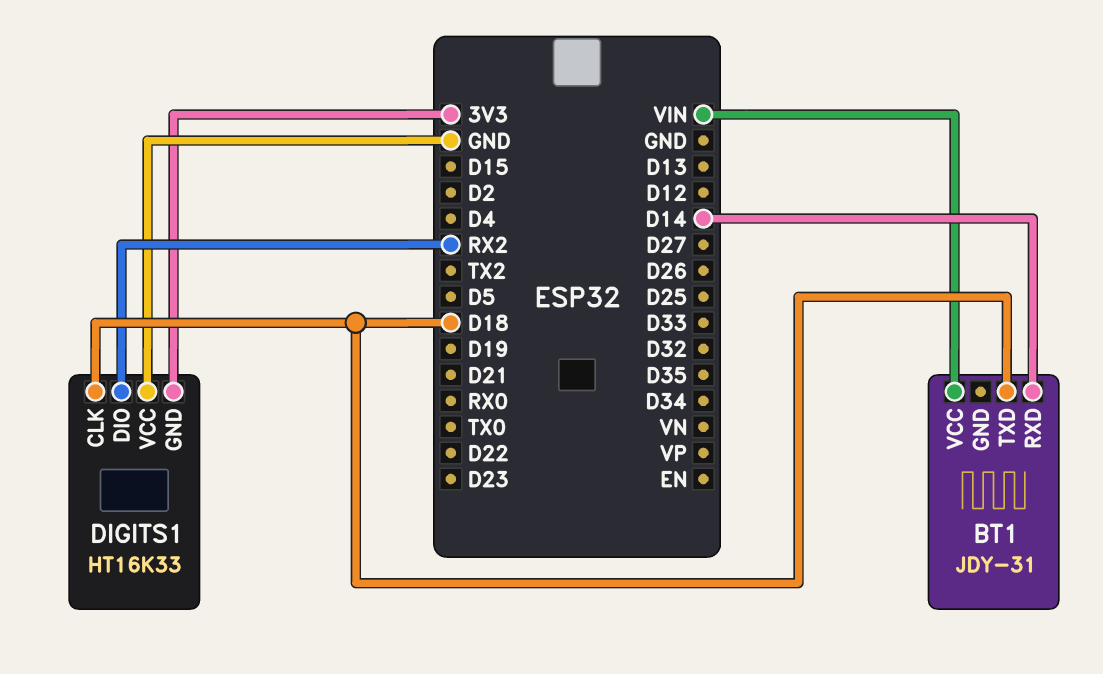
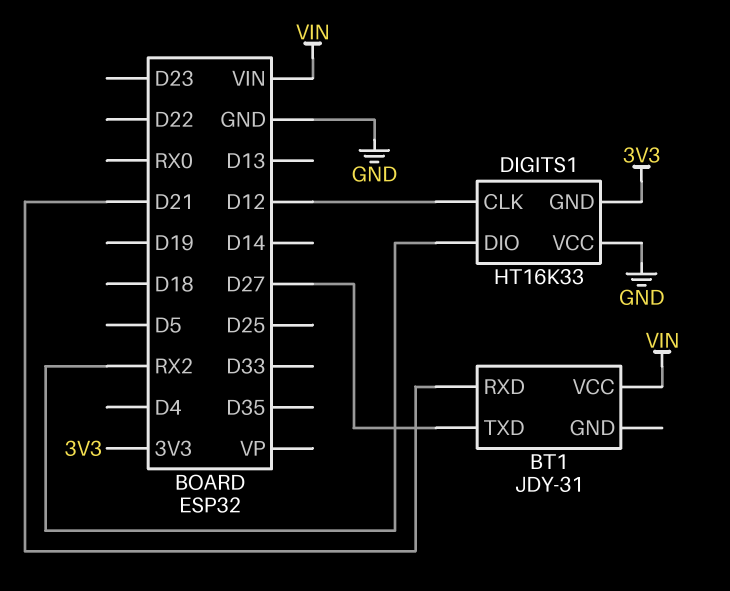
BT1 pin RXD: D14 -> D21
BT1 pin TXD: D18 -> D27
DIGITS1 pin CLK: D18 -> D12

